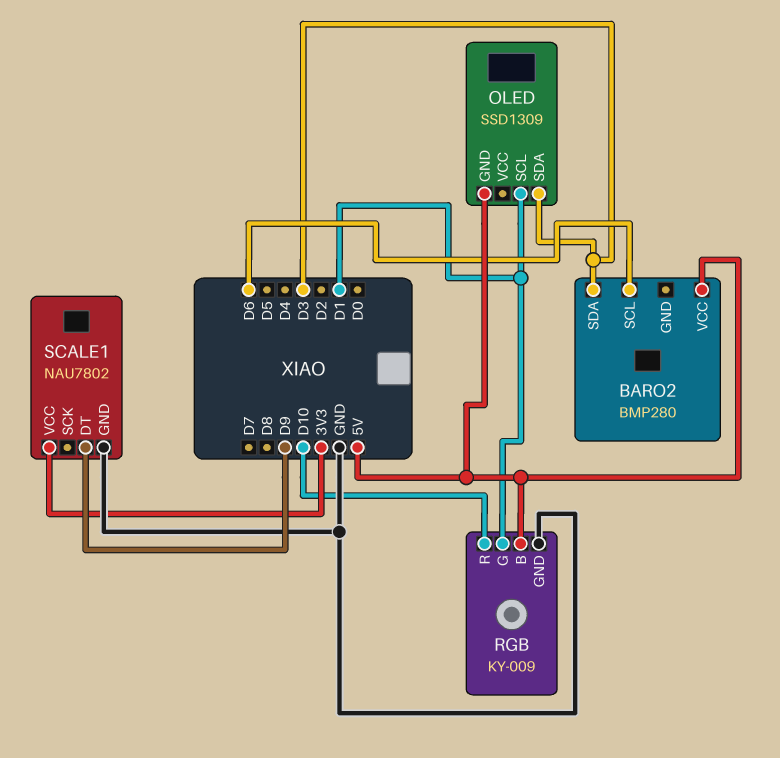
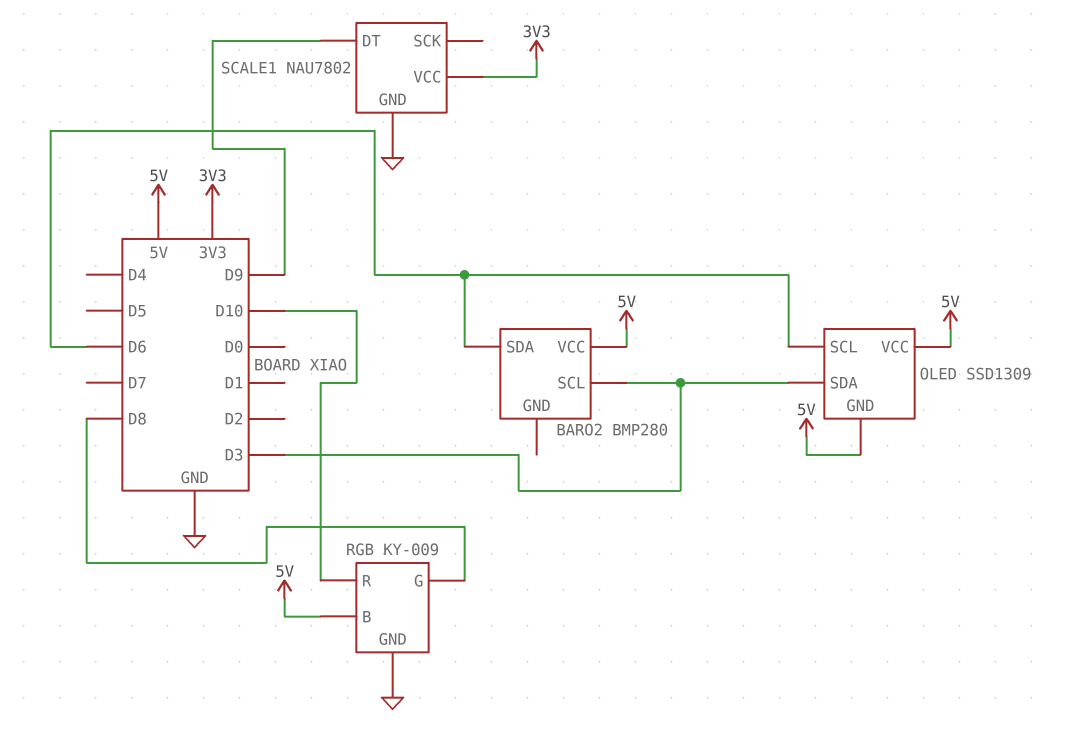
BARO2 pin SCL: D6 -> D3
BARO2 pin SDA: D3 -> D6
OLED pin SCL: D1 -> D6
OLED pin VCC: none -> 5V
RGB pin G: D1 -> D8

